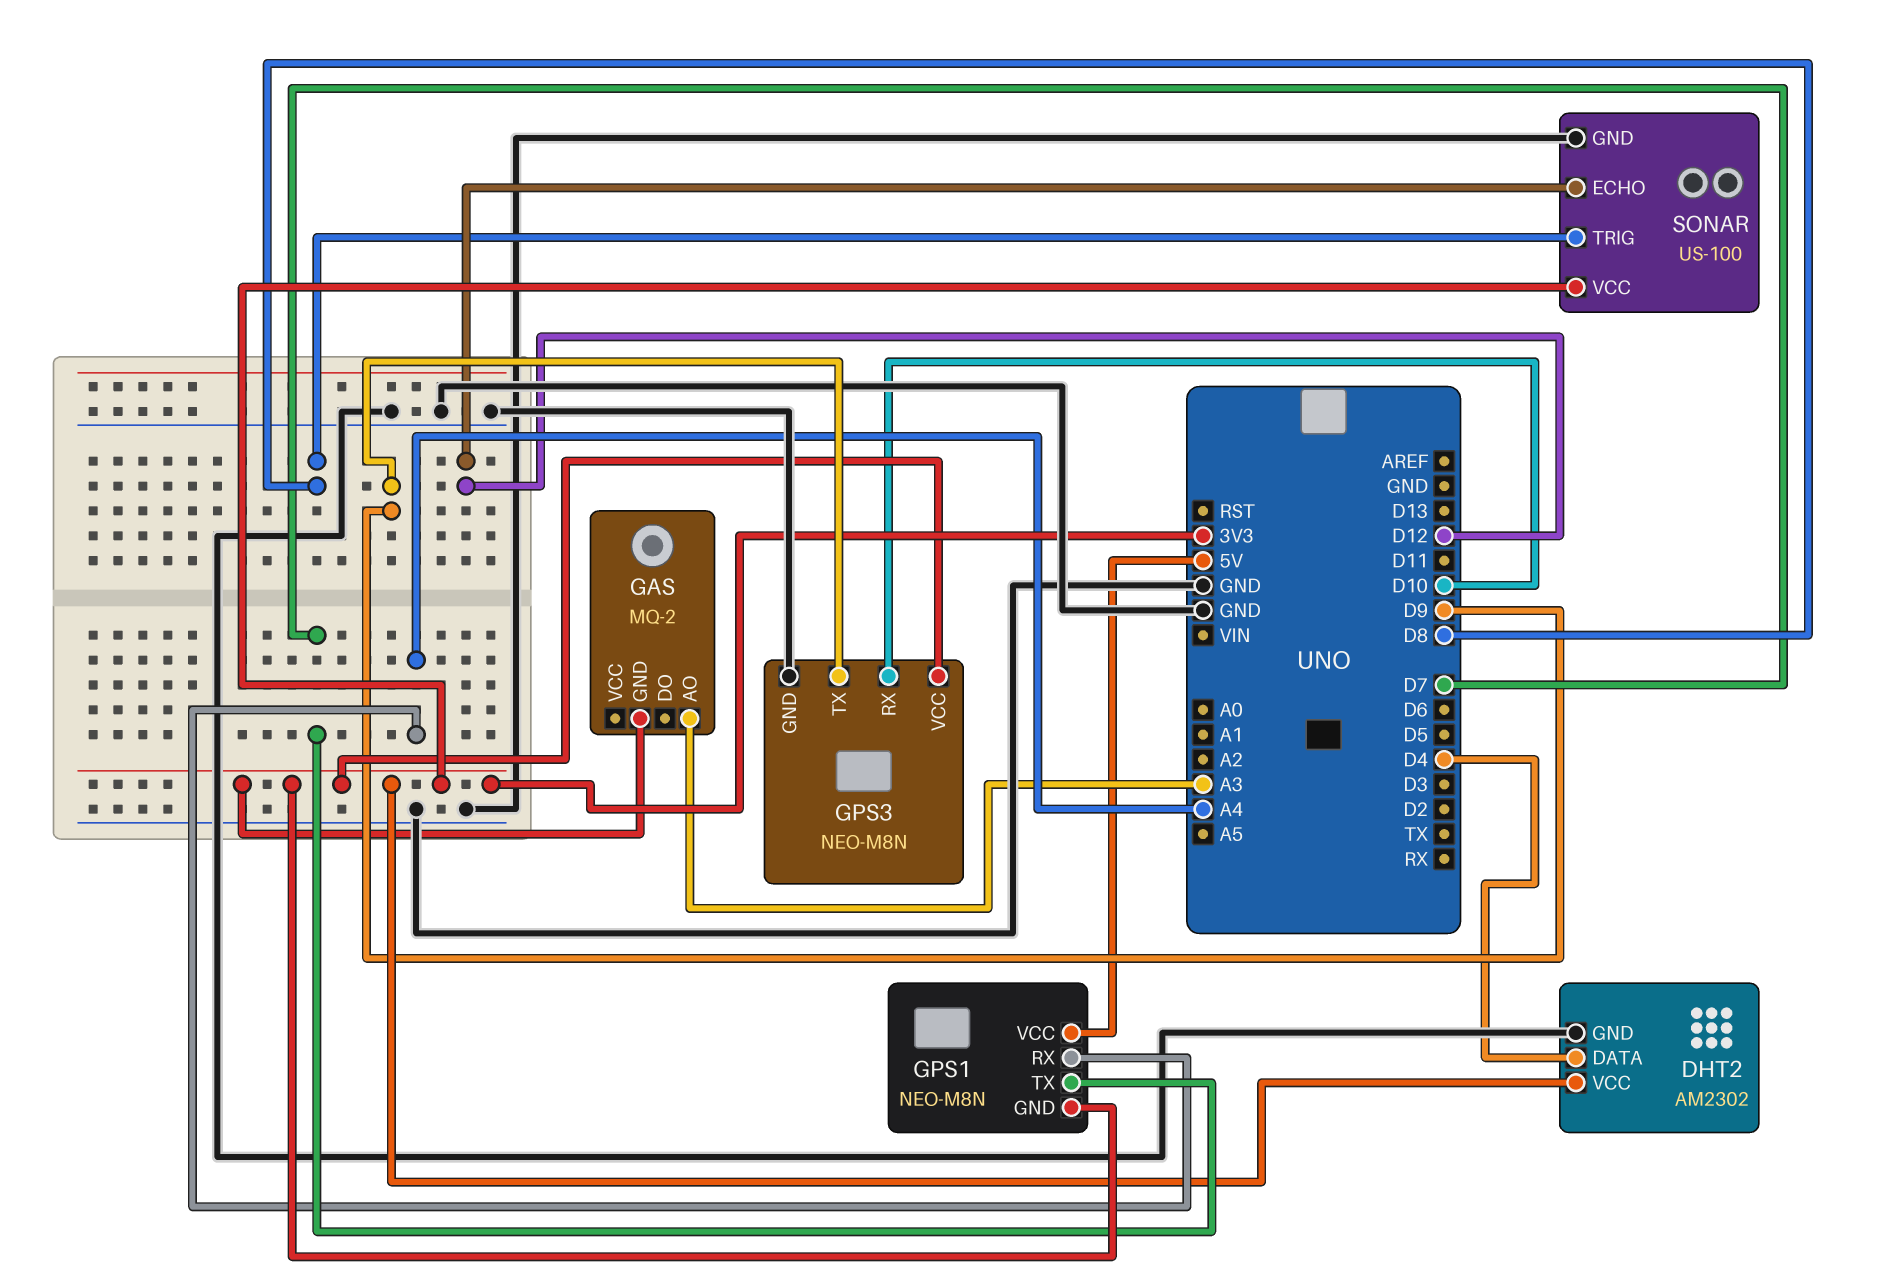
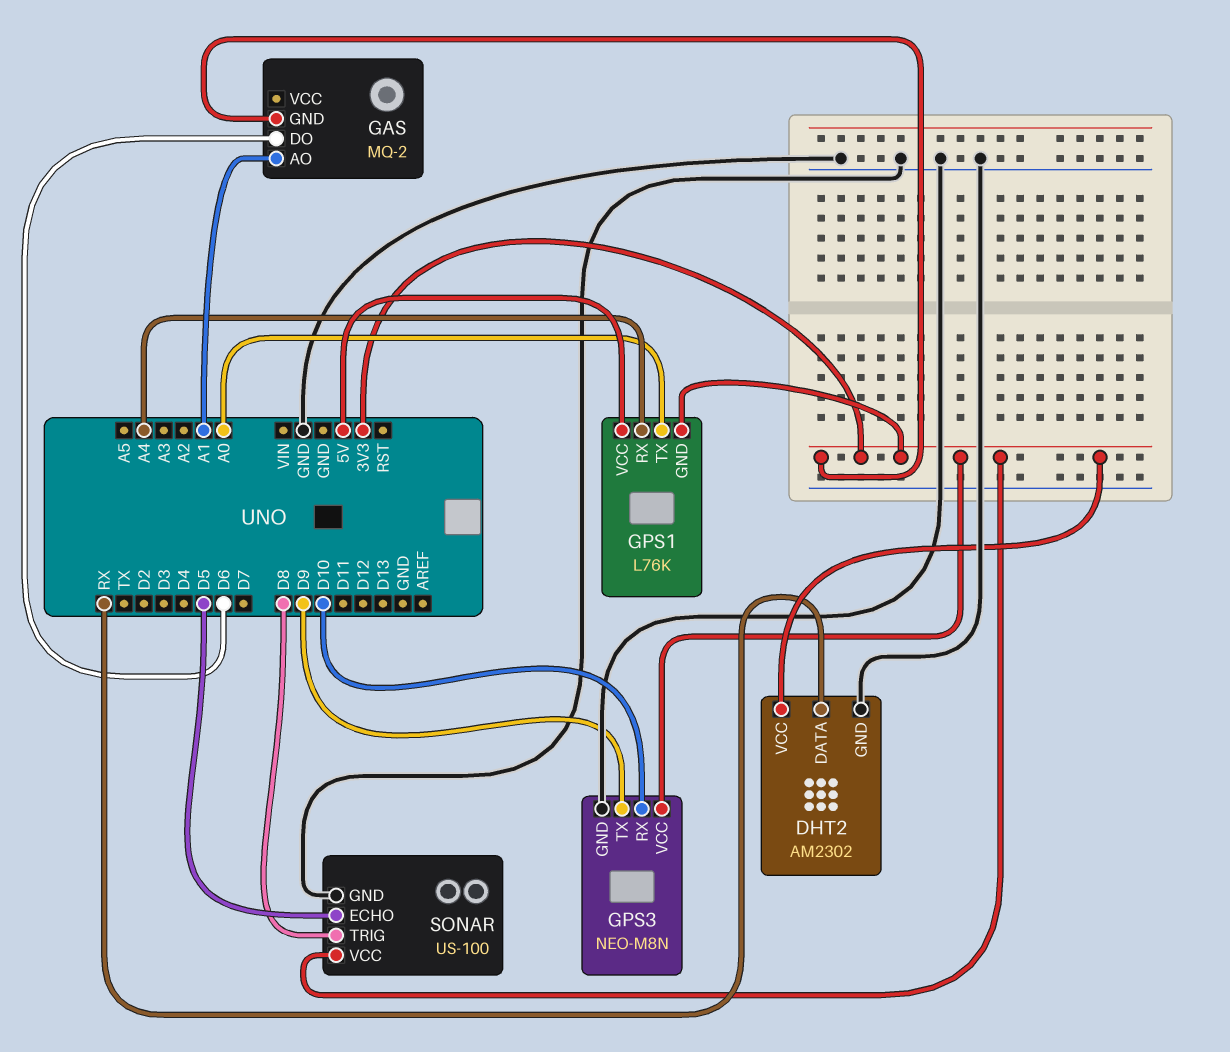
DHT2 pin DATA: D4 -> RX
GAS pin AO: A3 -> A1
GAS pin DO: none -> D6
GPS1: NEO-M8N -> L76K
GPS1 pin TX: D7 -> A0
SONAR pin ECHO: D12 -> D5

